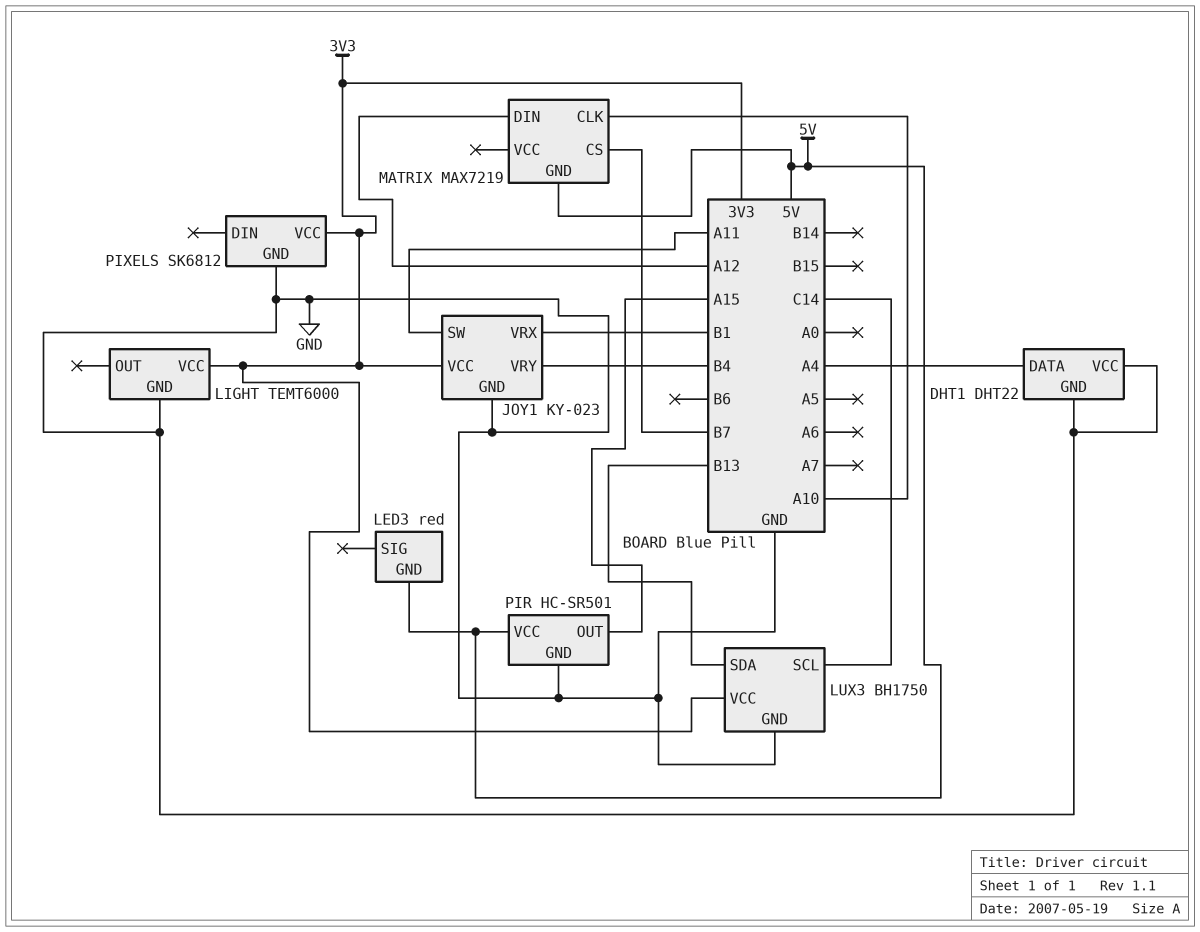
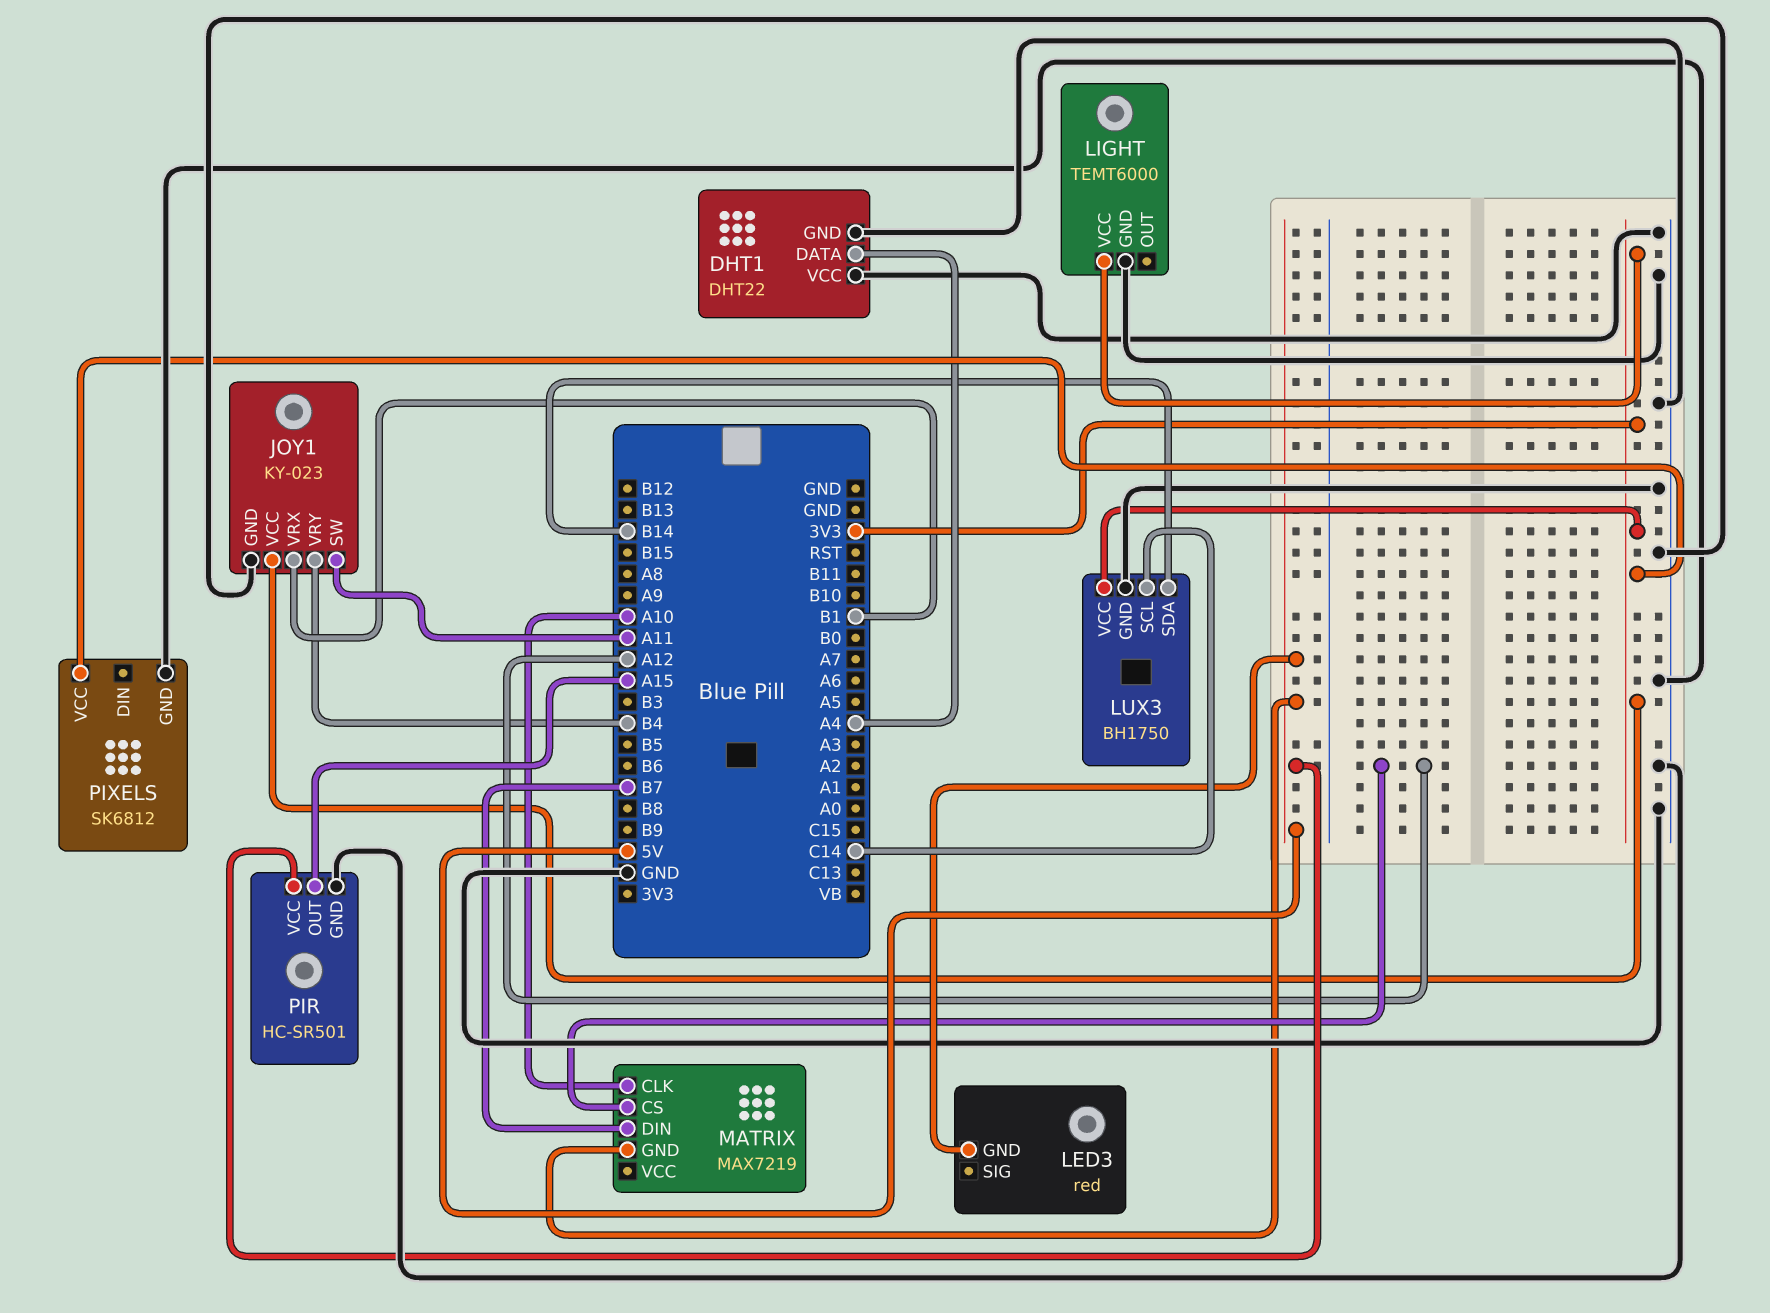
LUX3 pin SDA: B13 -> B14
MATRIX pin CS: B7 -> A12
MATRIX pin DIN: A12 -> B7

